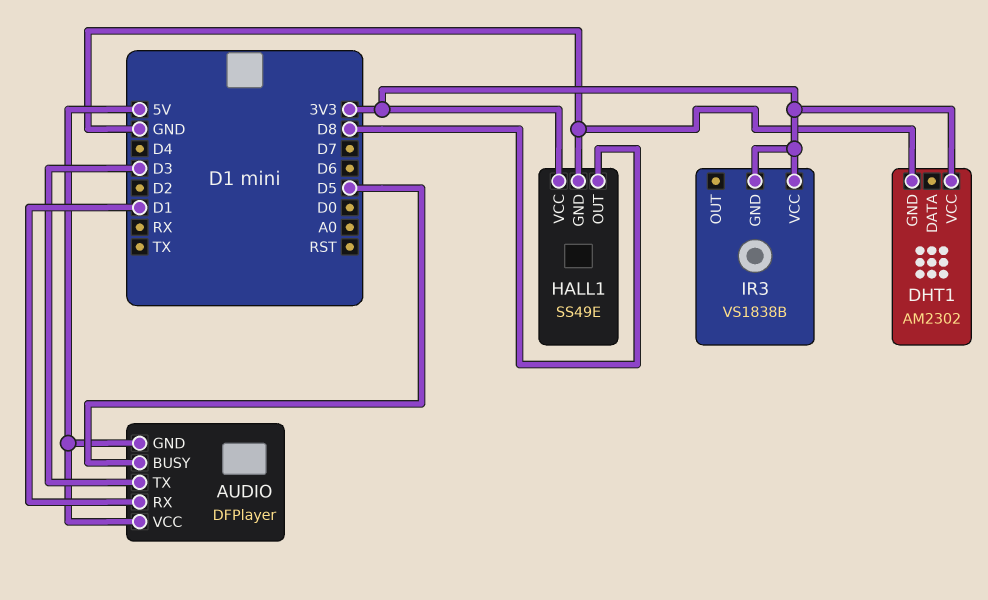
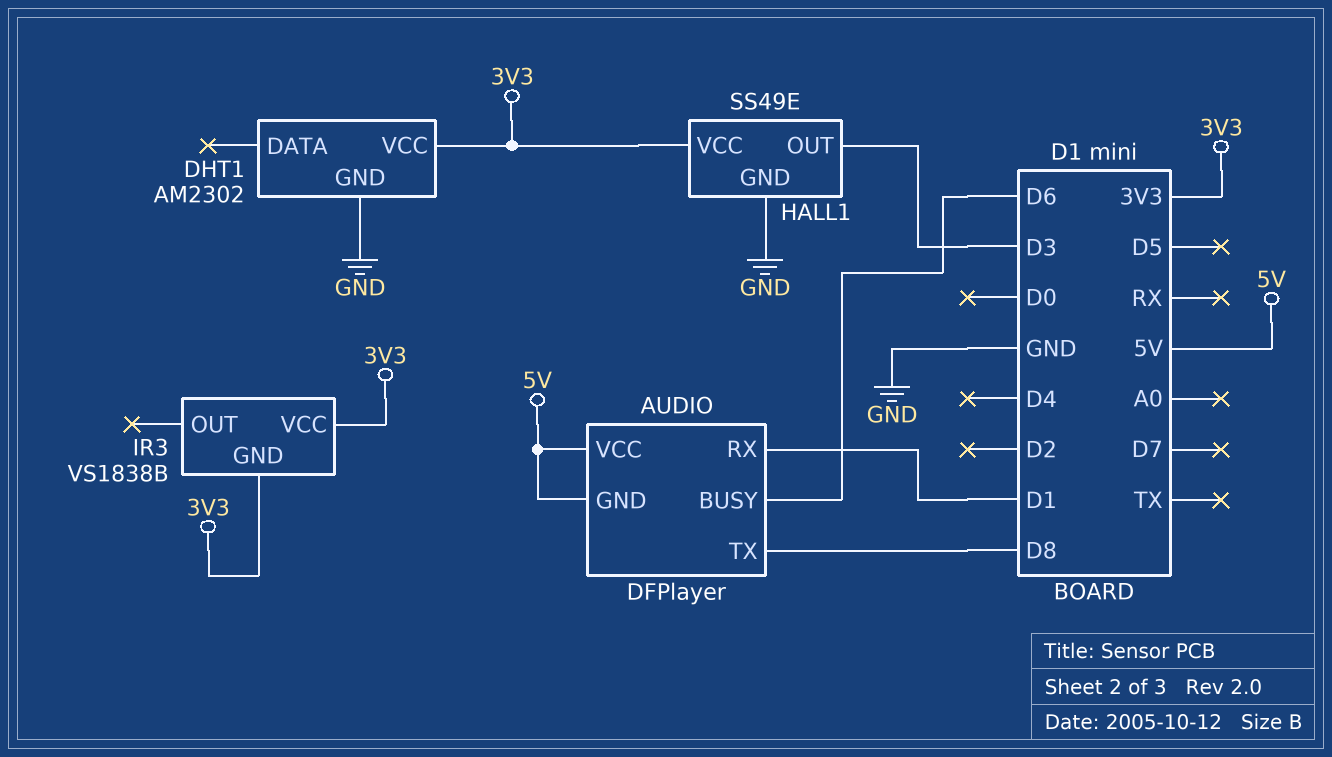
AUDIO pin BUSY: D5 -> D6
AUDIO pin TX: D3 -> D8
HALL1 pin OUT: D8 -> D3

